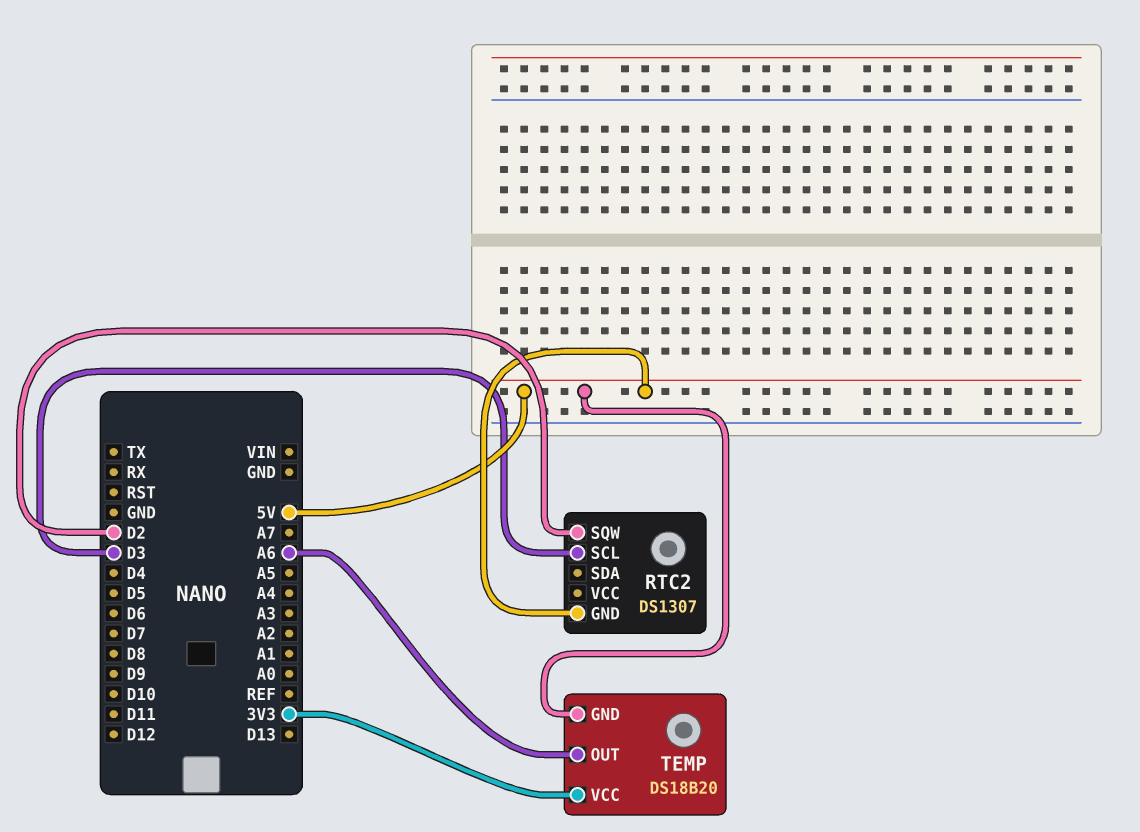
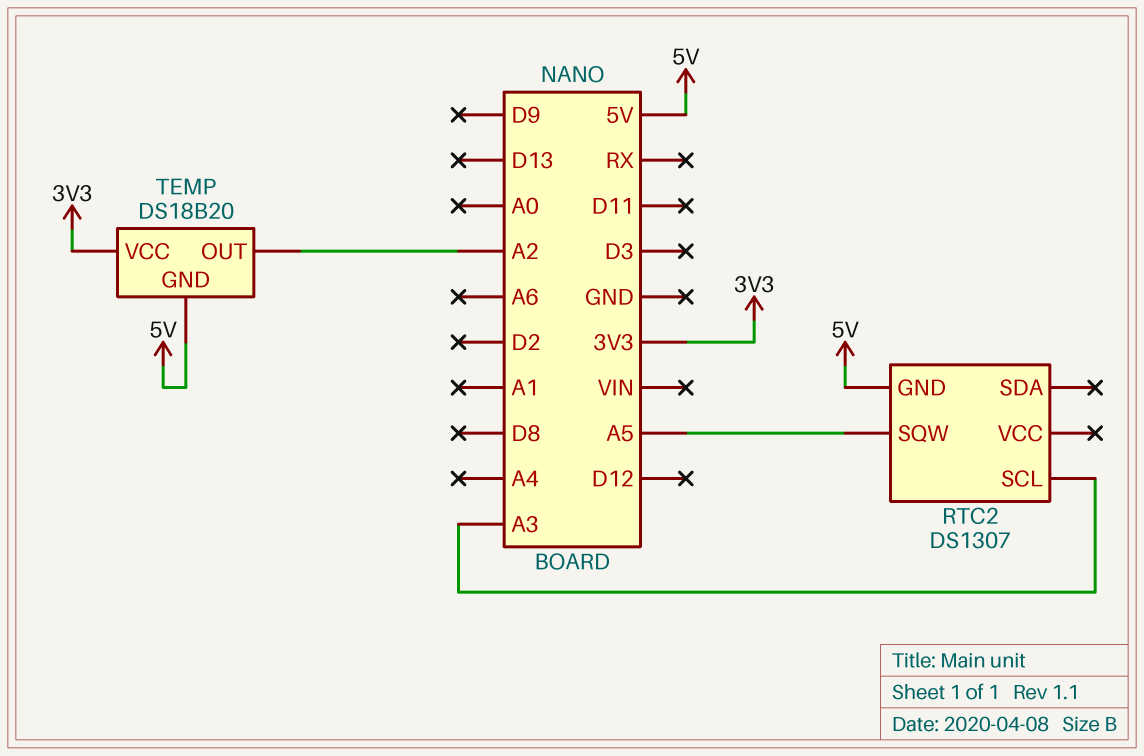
RTC2 pin SCL: D3 -> A3
RTC2 pin SQW: D2 -> A5
TEMP pin OUT: A6 -> A2

